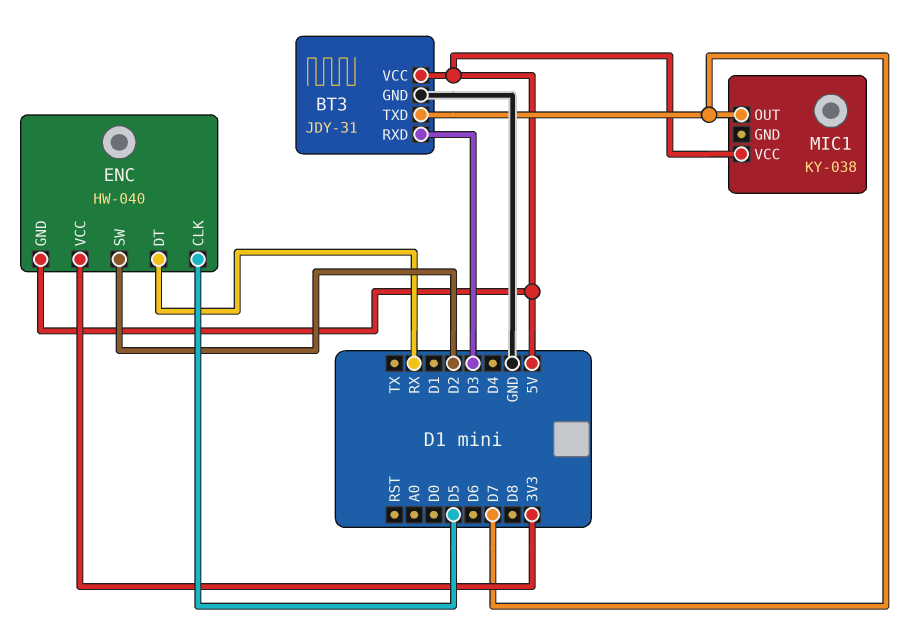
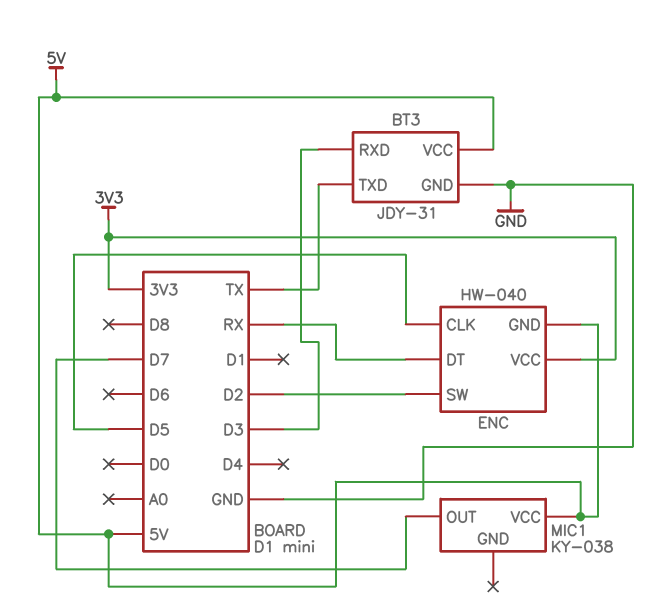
BT3 pin TXD: D7 -> TX

